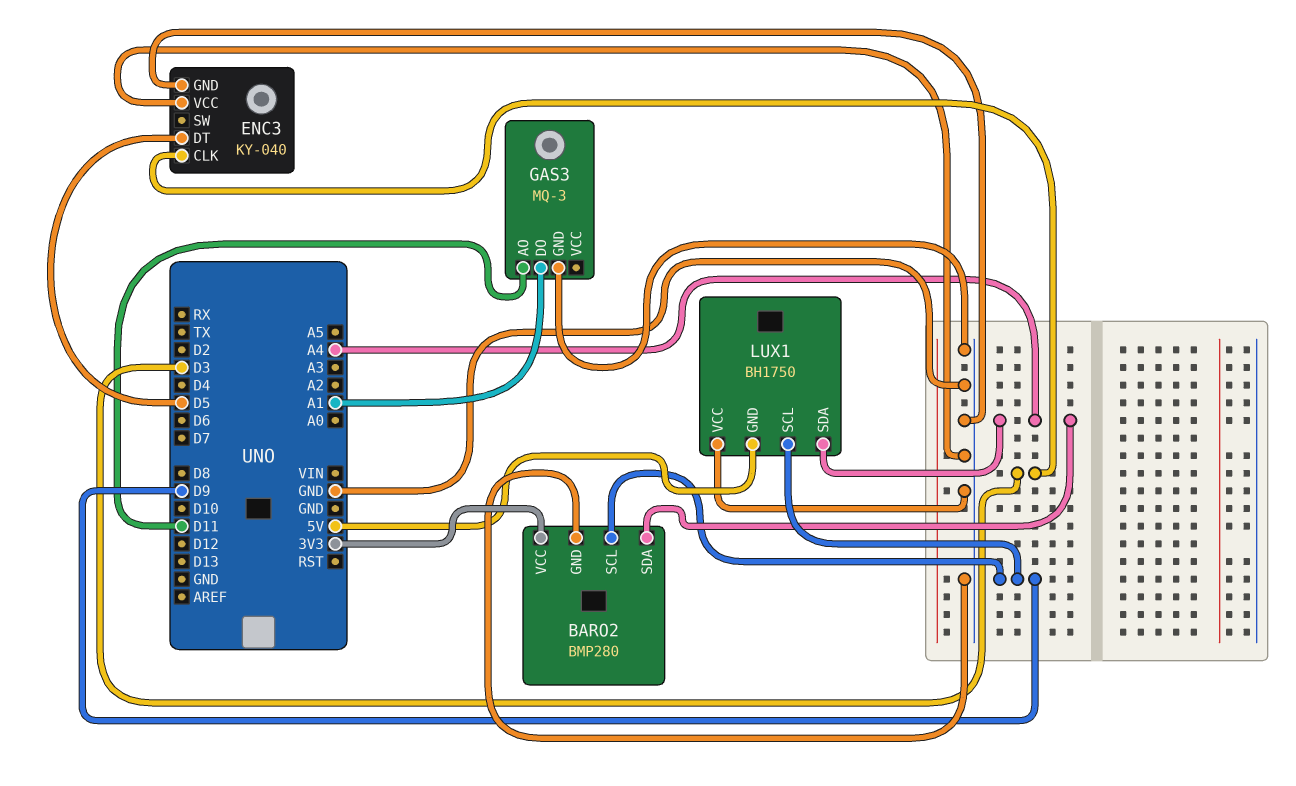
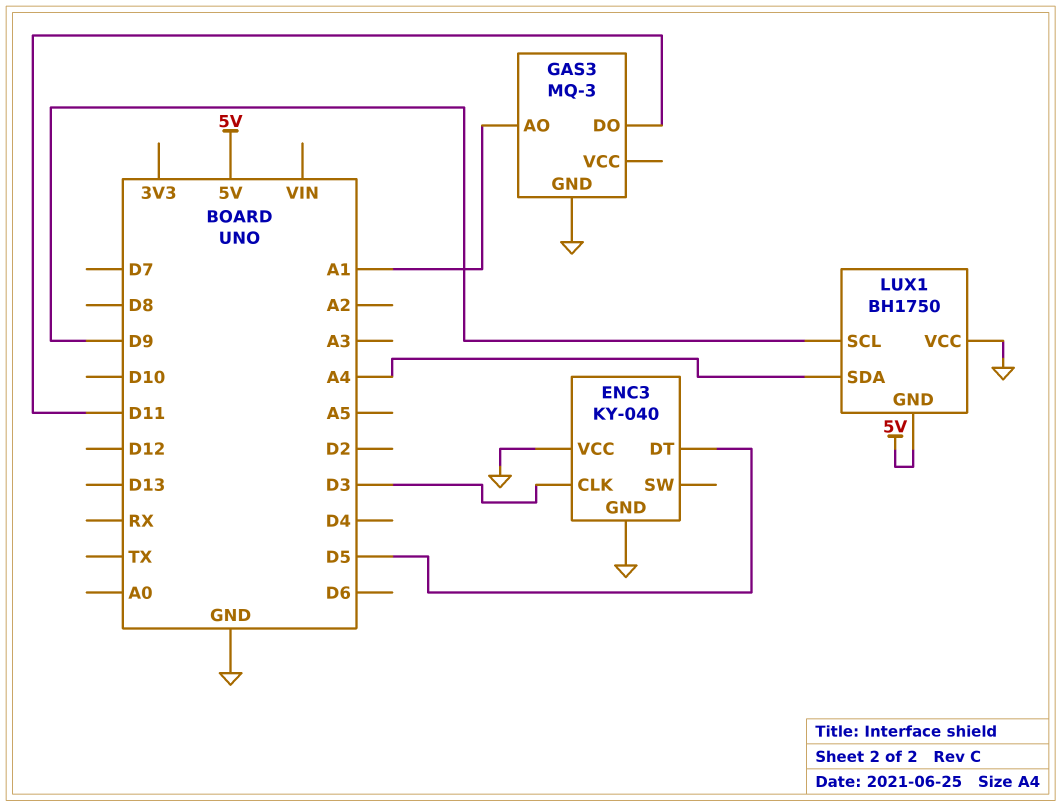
BARO2: BMP280 -> none
BARO2 pin GND: GND -> none
BARO2 pin SCL: D9 -> none
BARO2 pin SDA: A4 -> none
BARO2 pin VCC: 3V3 -> none
GAS3 pin AO: D11 -> A1
GAS3 pin DO: A1 -> D11

